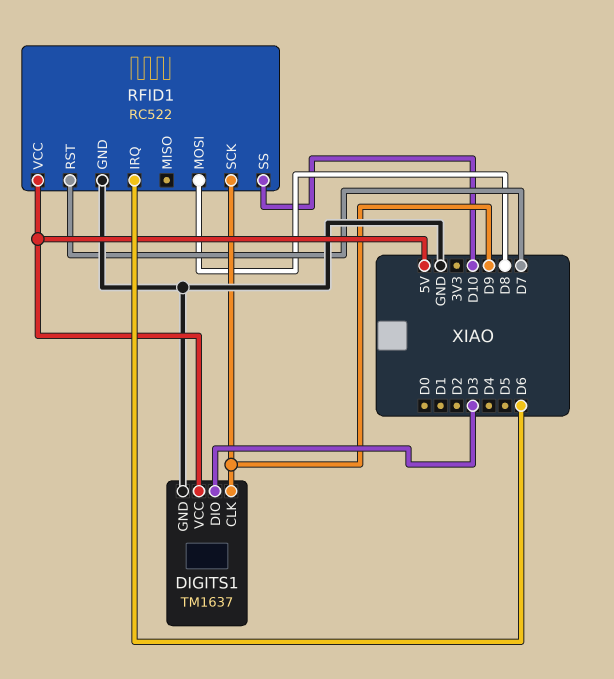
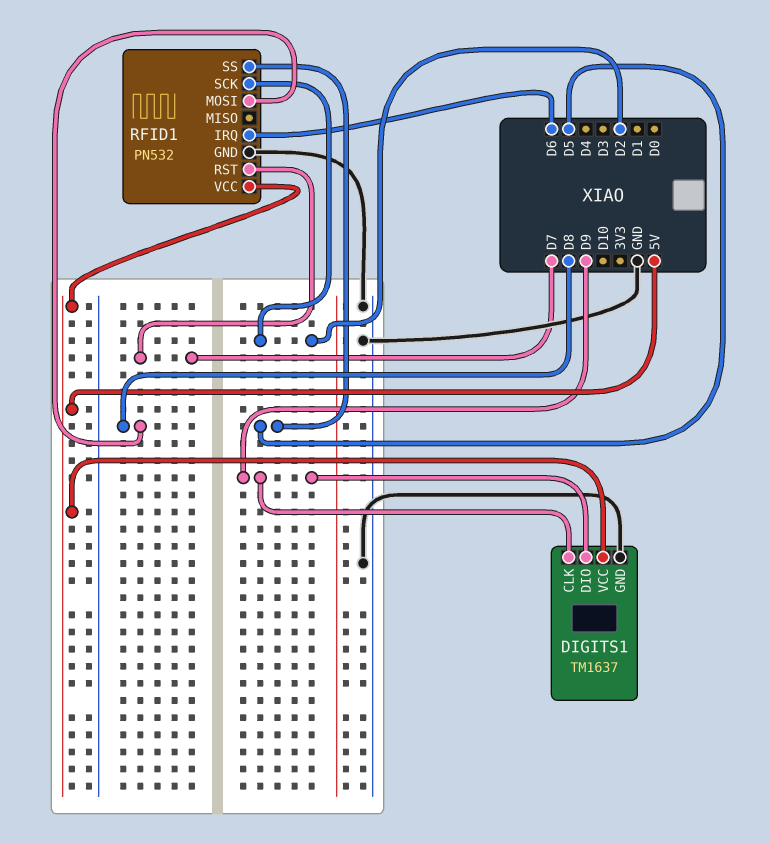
DIGITS1 pin DIO: D3 -> D9
RFID1: RC522 -> PN532
RFID1 pin SCK: D9 -> D2
RFID1 pin SS: D10 -> D5

